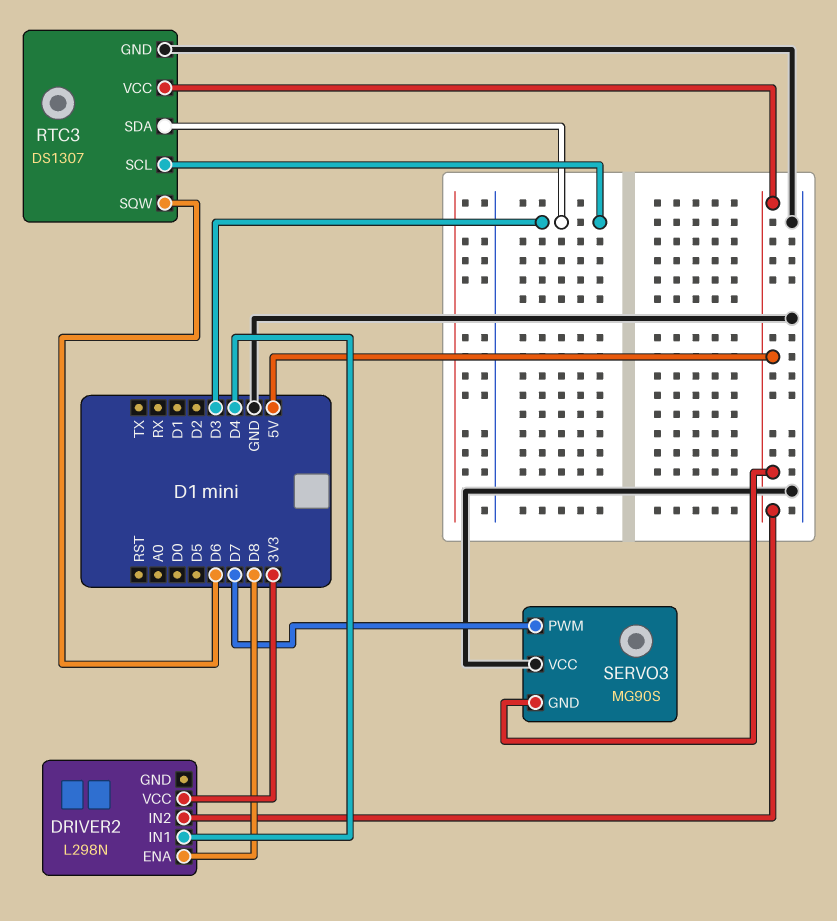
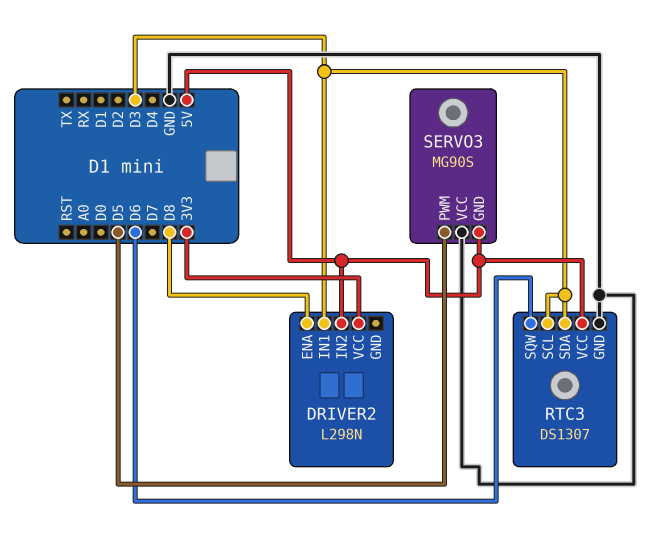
DRIVER2 pin IN1: D4 -> D3
SERVO3 pin PWM: D7 -> D5

